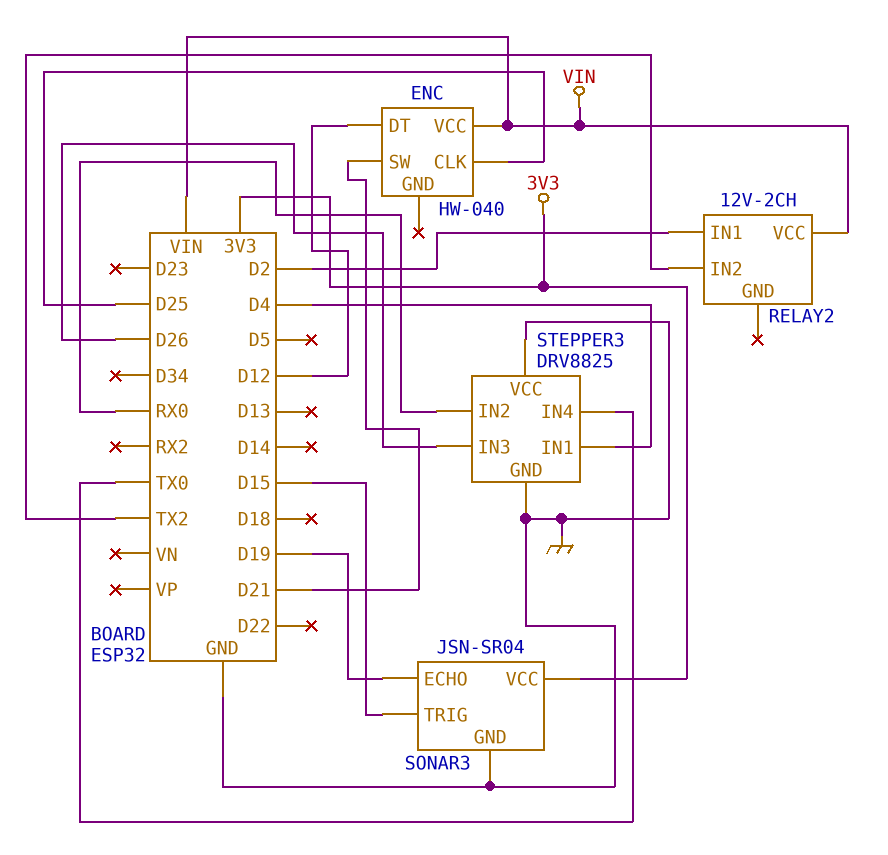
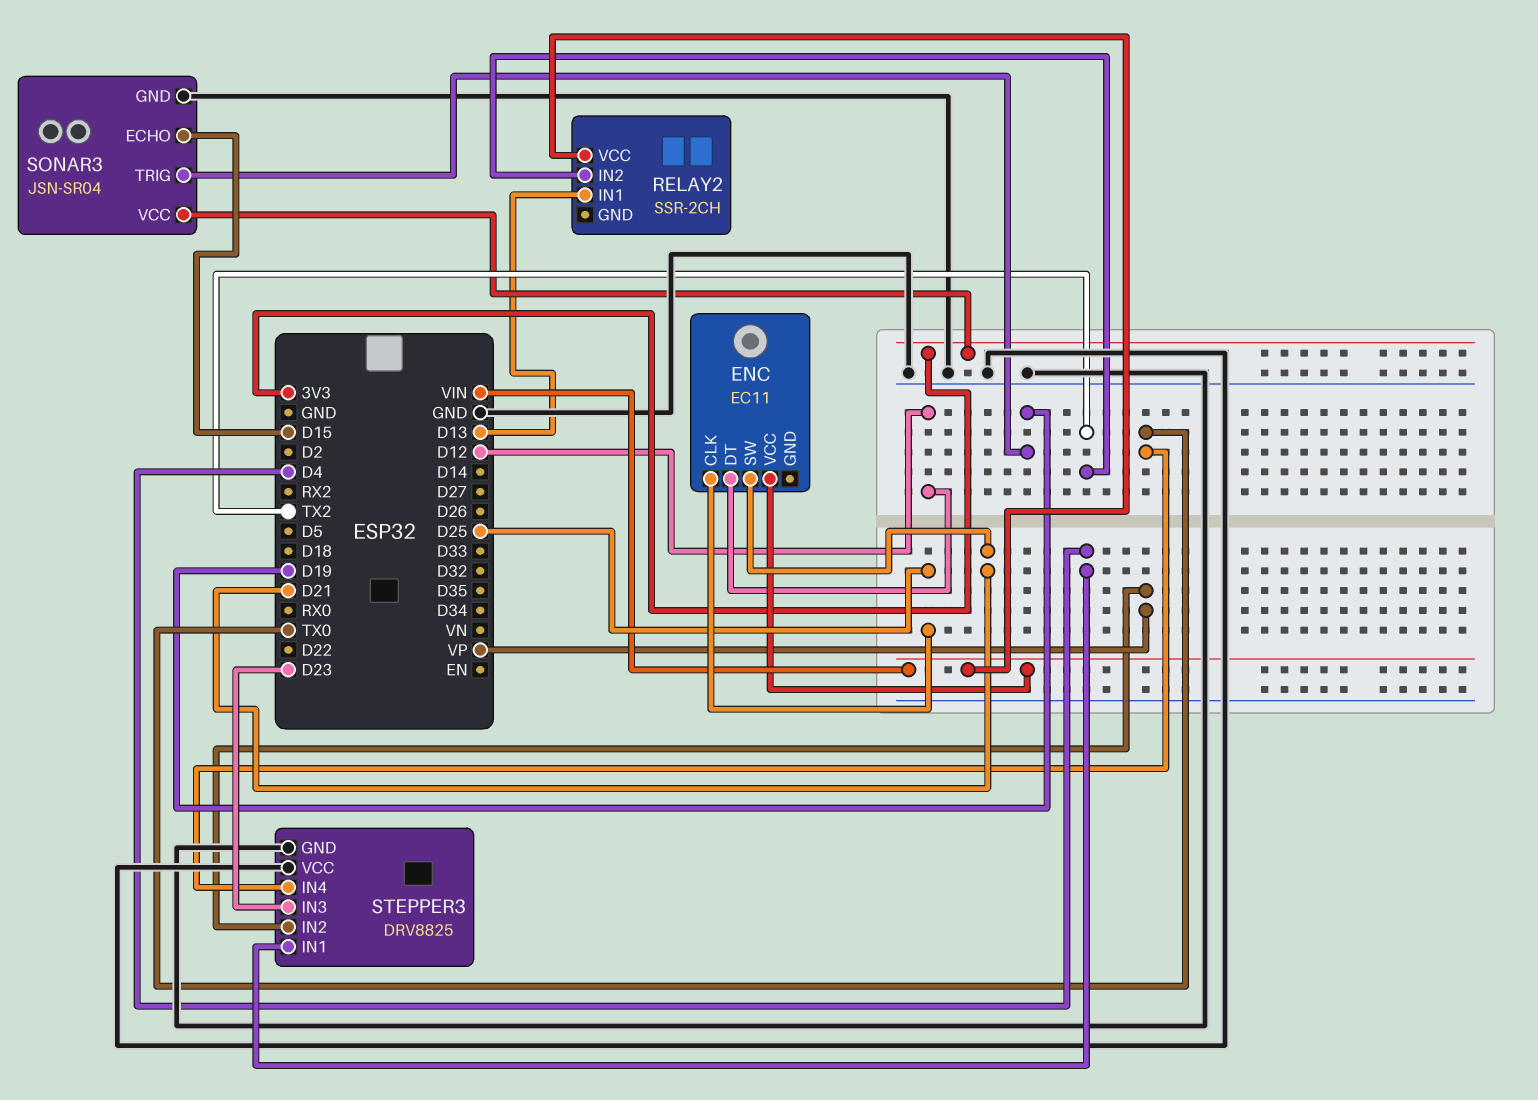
ENC: HW-040 -> EC11
RELAY2: 12V-2CH -> SSR-2CH
RELAY2 pin IN1: D2 -> D13
SONAR3 pin ECHO: D19 -> D15
SONAR3 pin TRIG: D15 -> D19
STEPPER3 pin IN2: RX0 -> VP
STEPPER3 pin IN3: D26 -> D23

